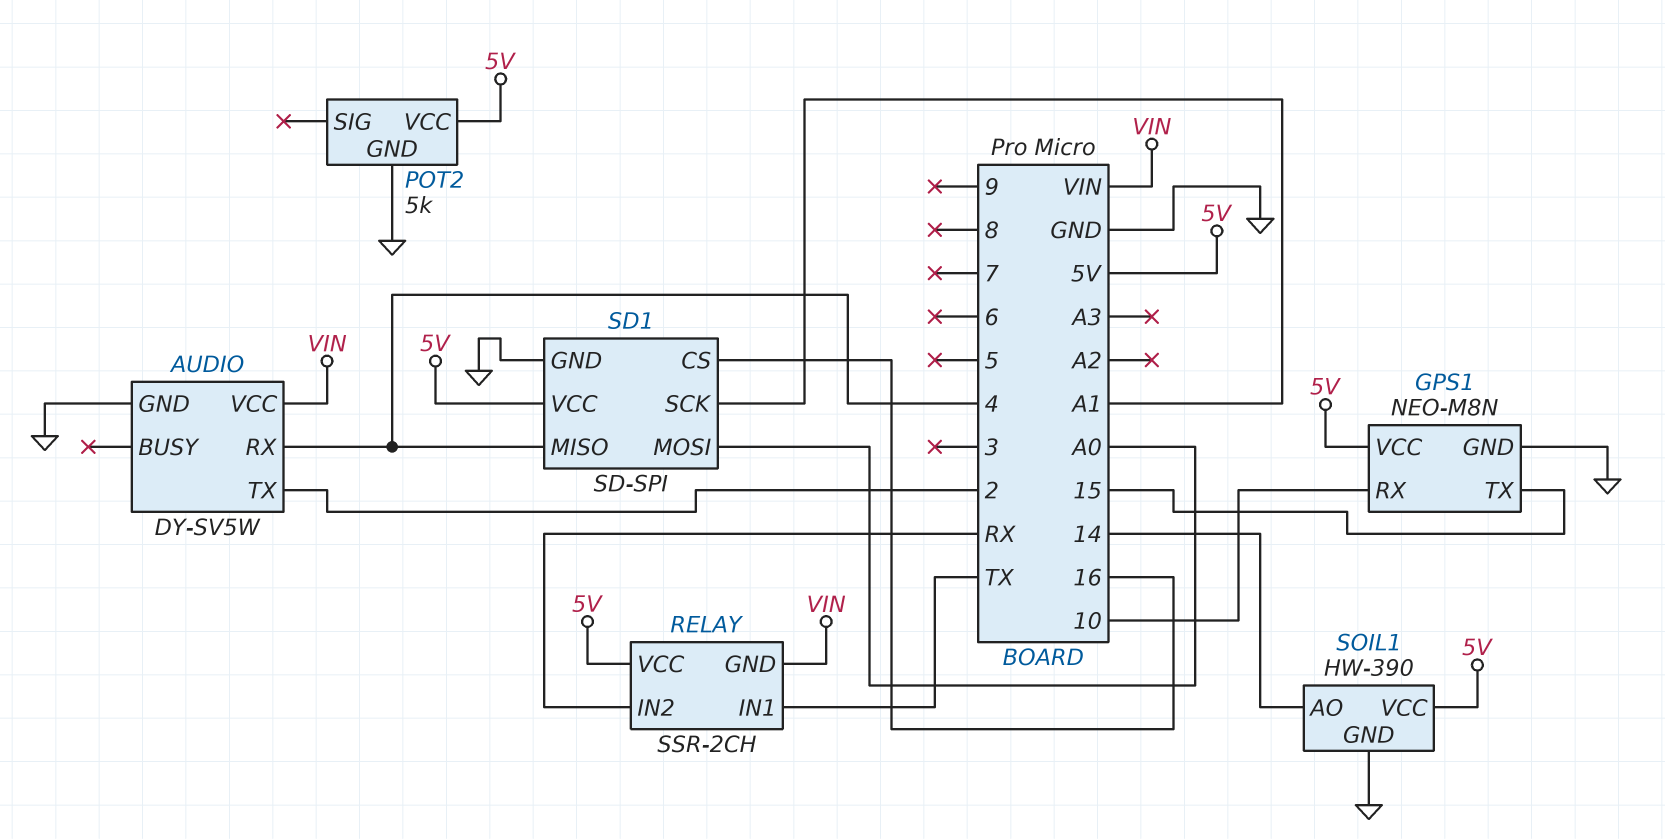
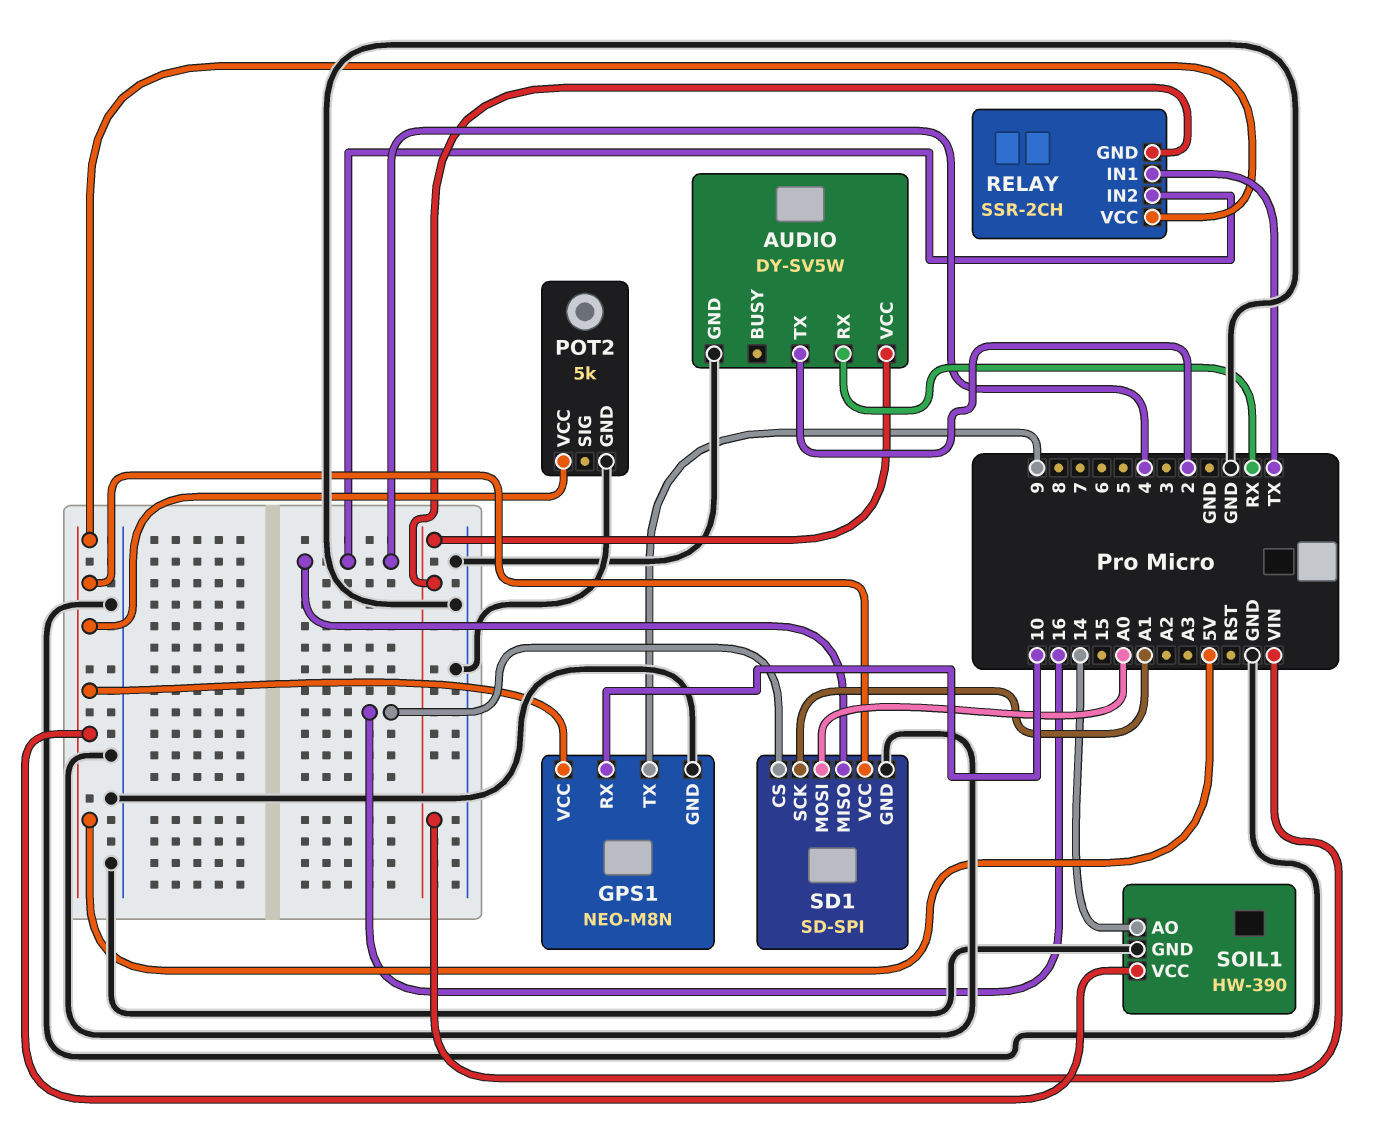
AUDIO pin RX: 4 -> RX
GPS1 pin TX: 15 -> 9
RELAY pin IN2: RX -> 4

